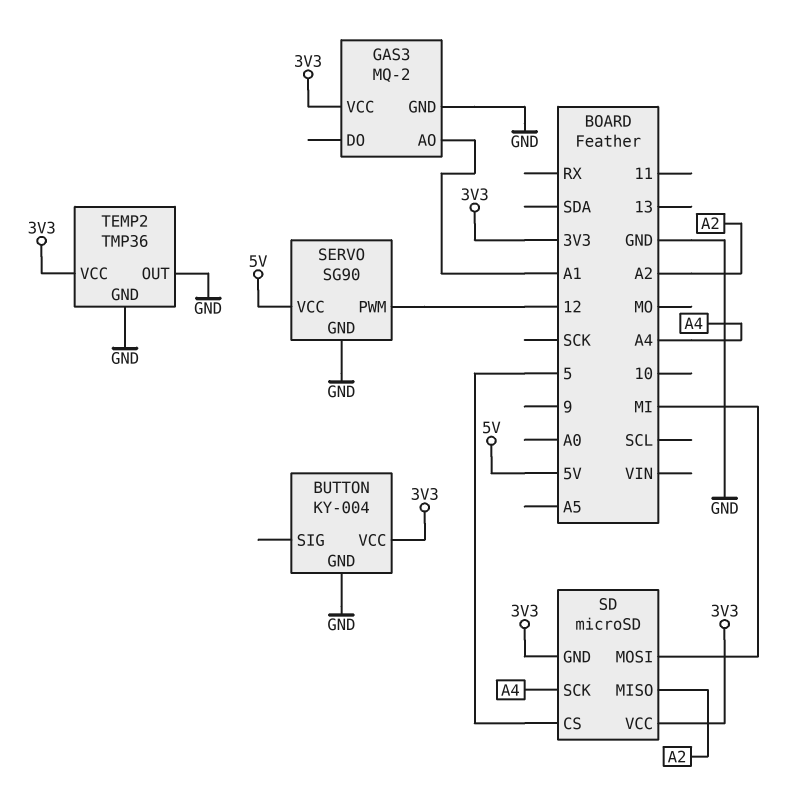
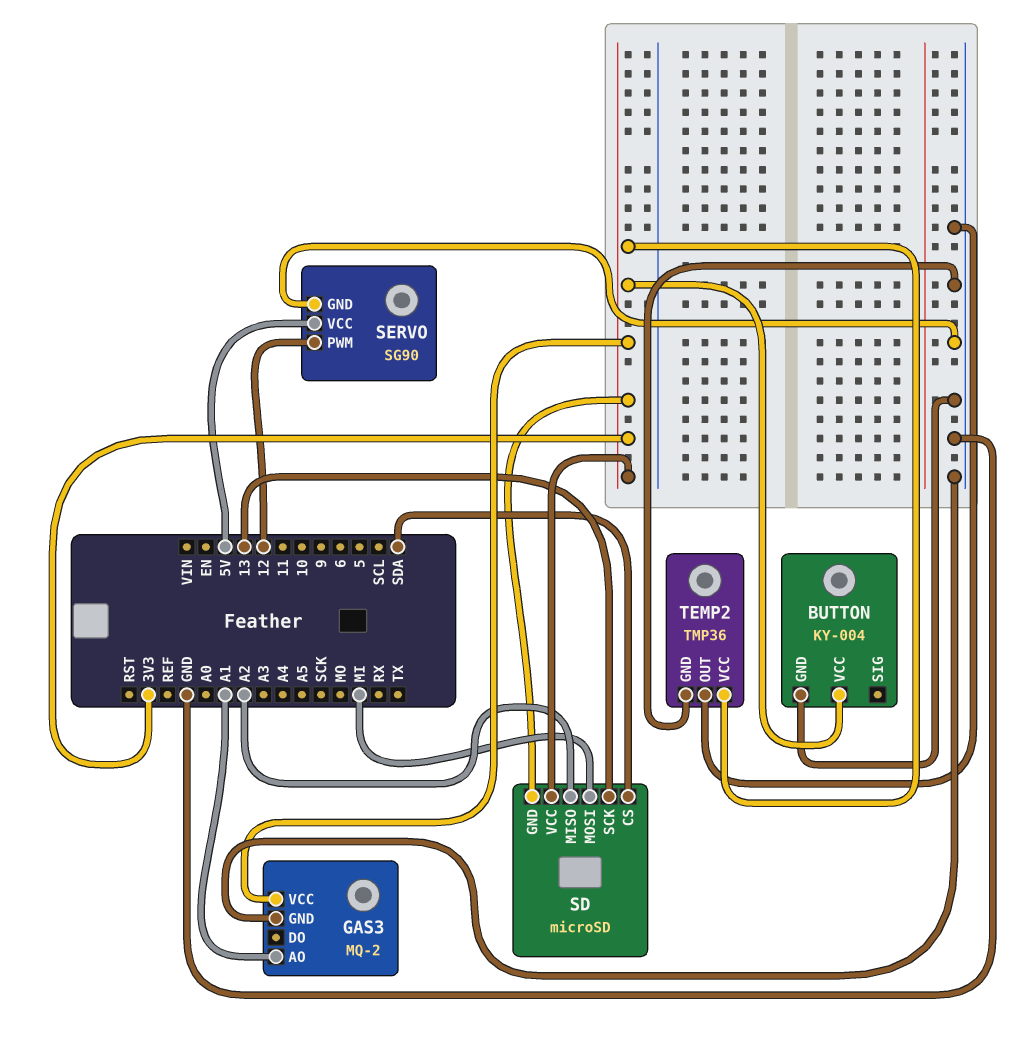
SD pin CS: 5 -> SDA
SD pin SCK: A4 -> 13

